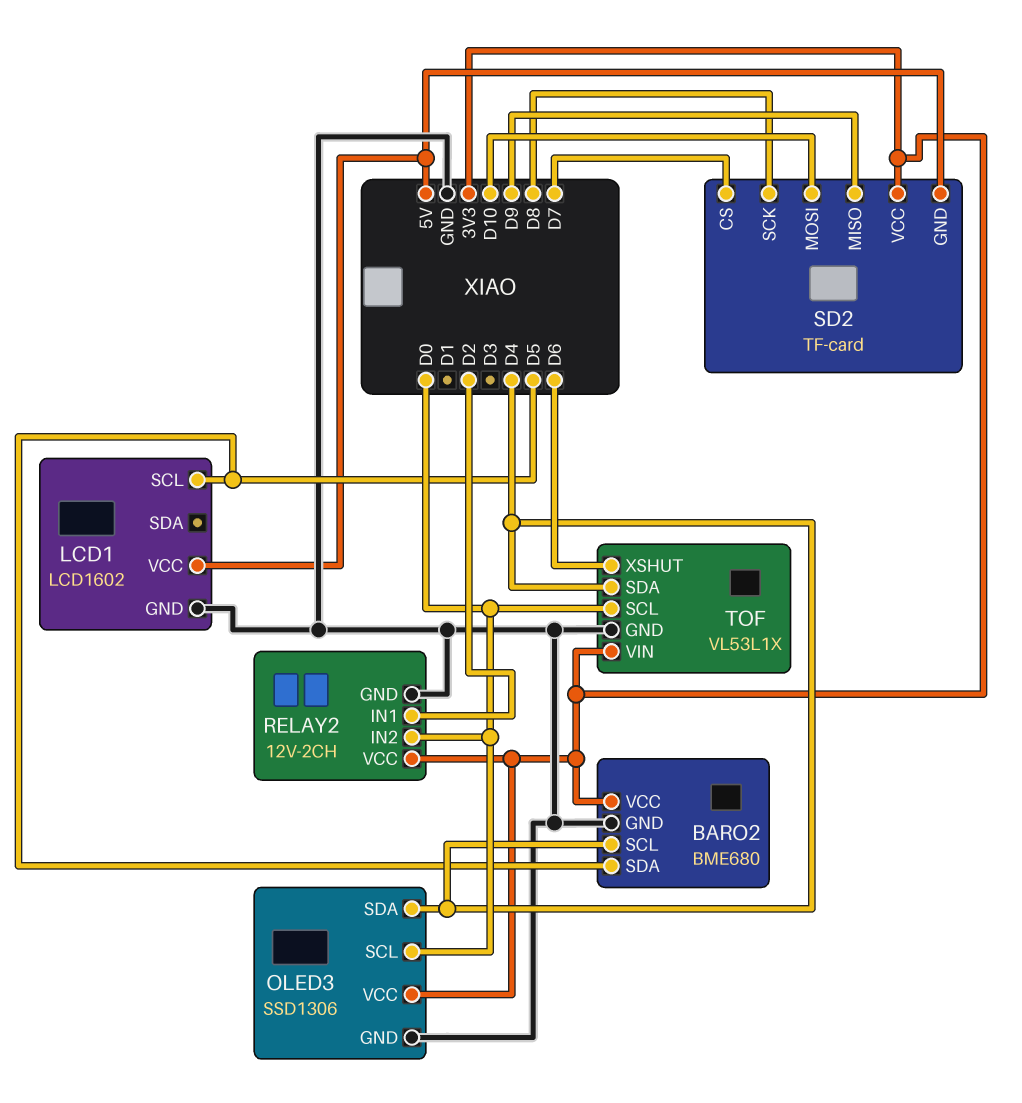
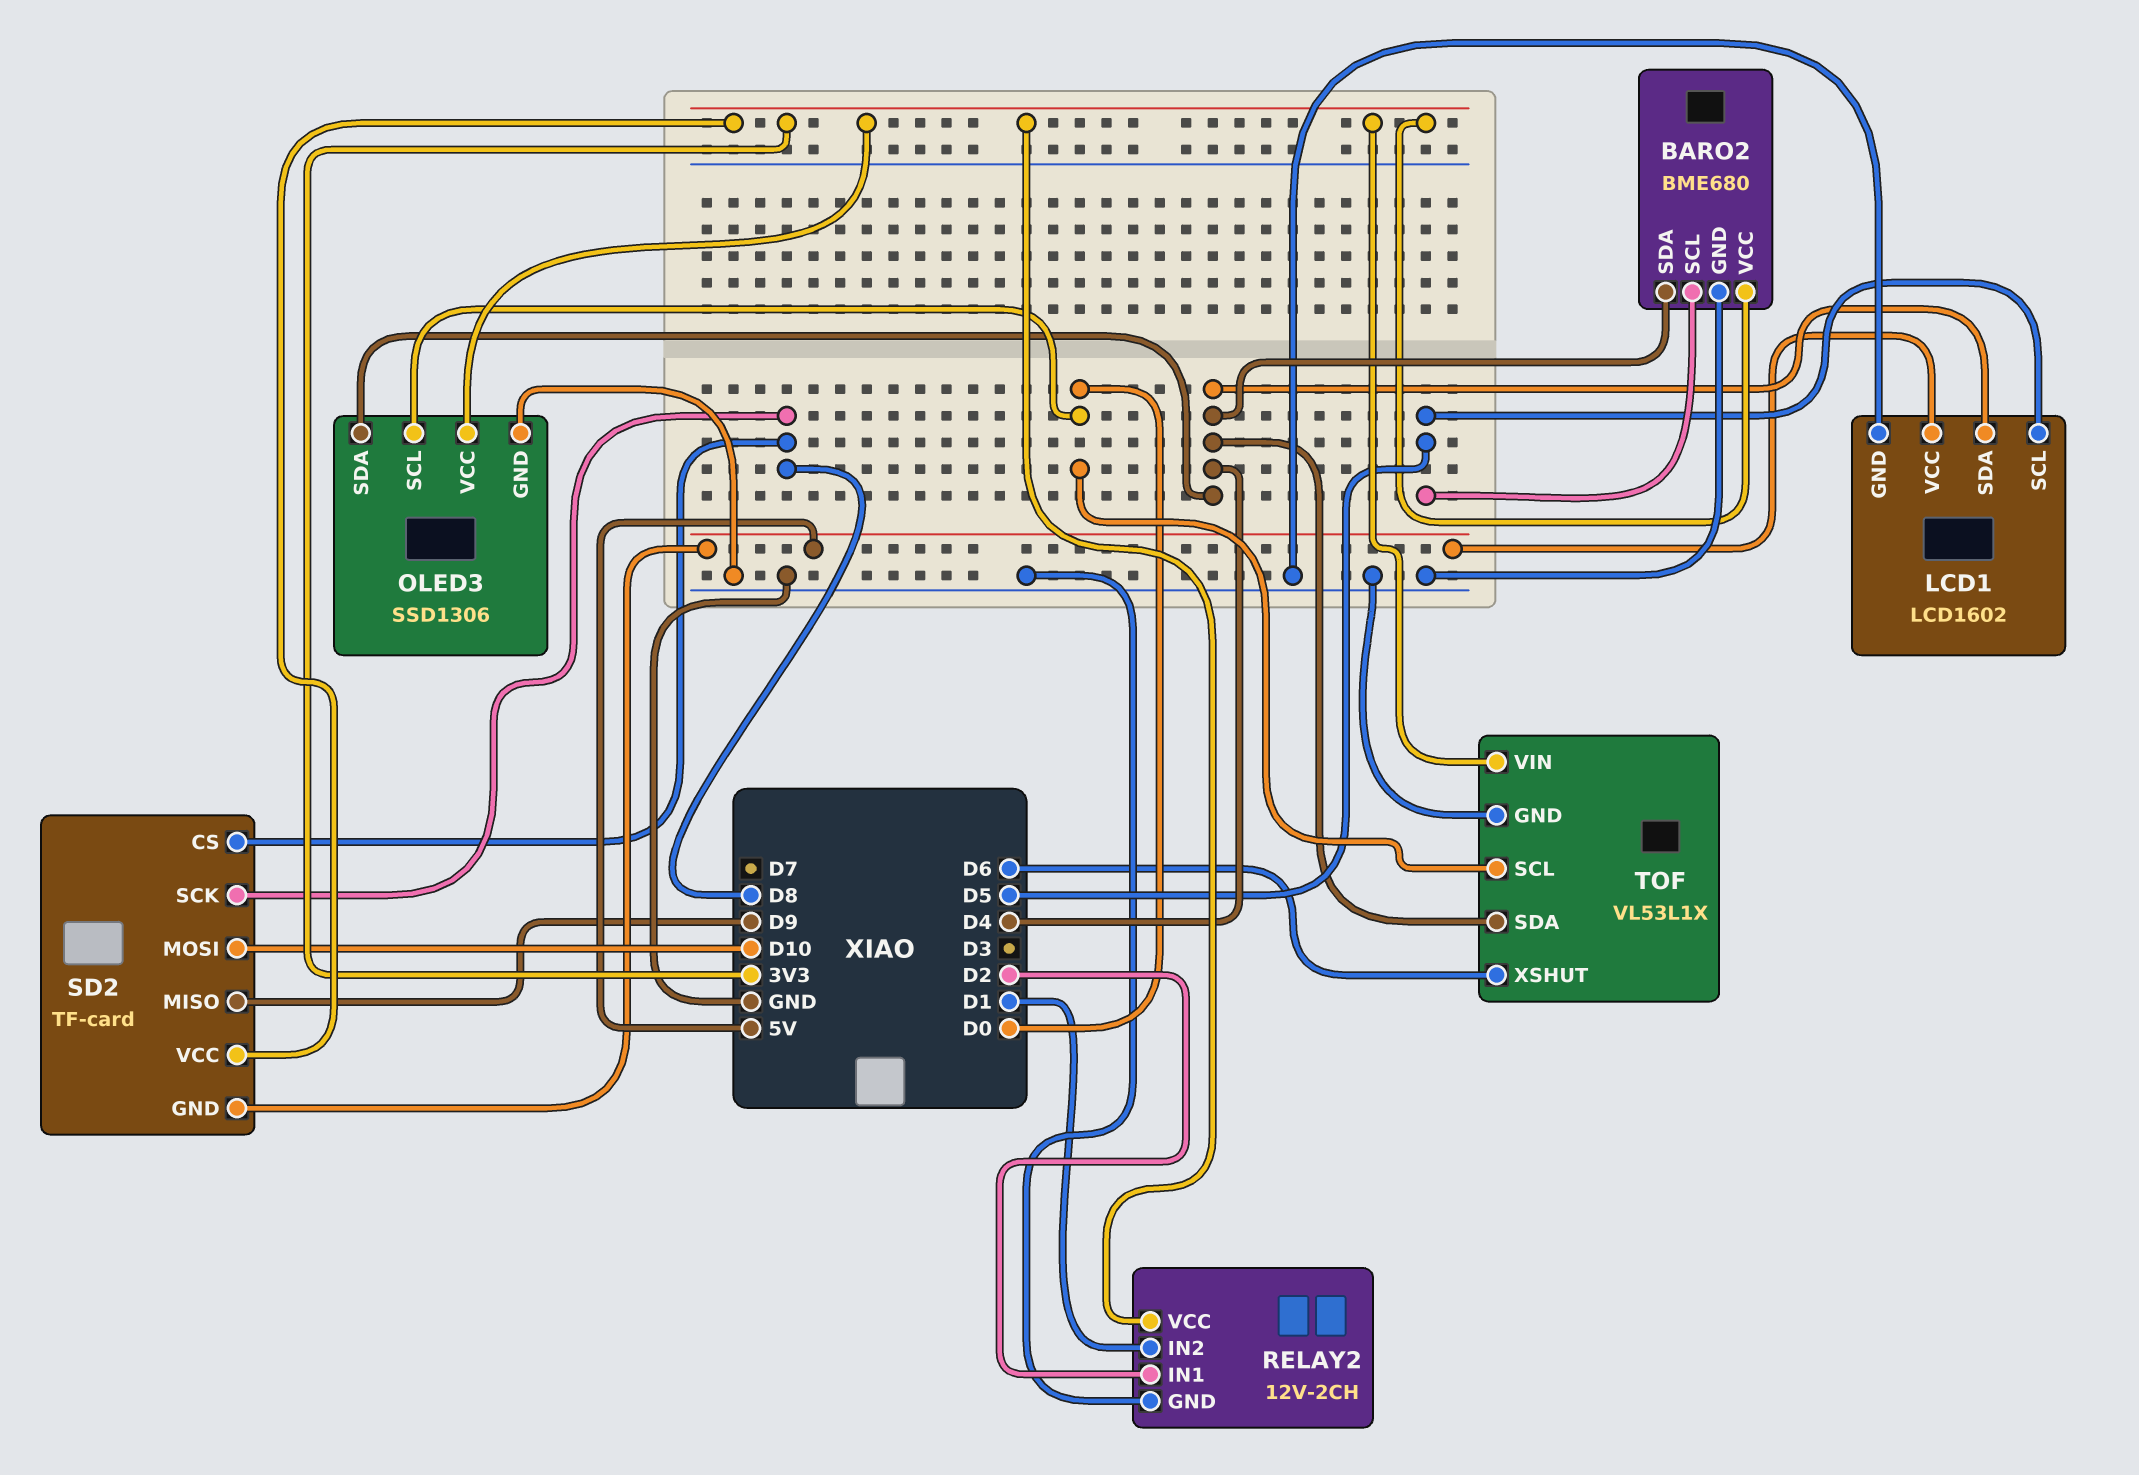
BARO2 pin SCL: D4 -> D5
BARO2 pin SDA: D5 -> D4
LCD1 pin SDA: none -> D4
RELAY2 pin IN2: D0 -> D1
SD2 pin CS: D7 -> D8

